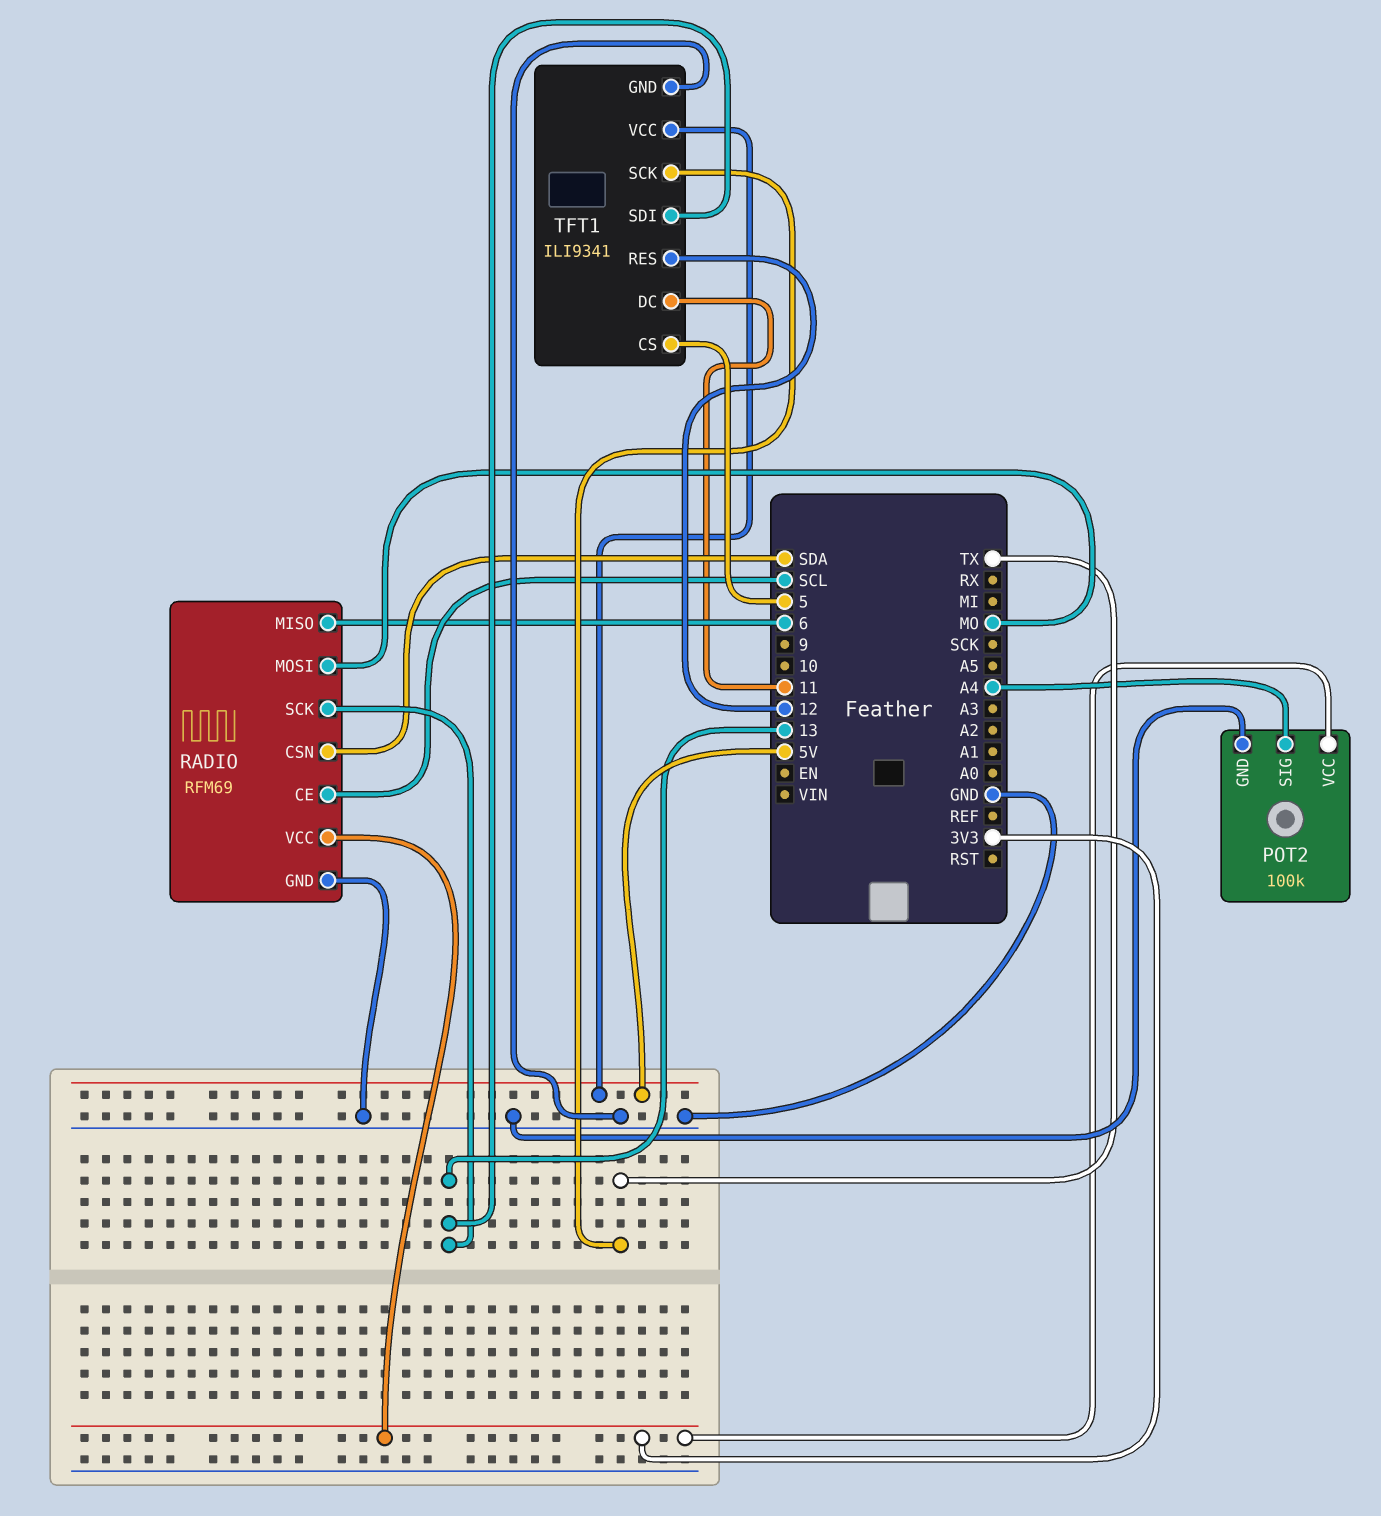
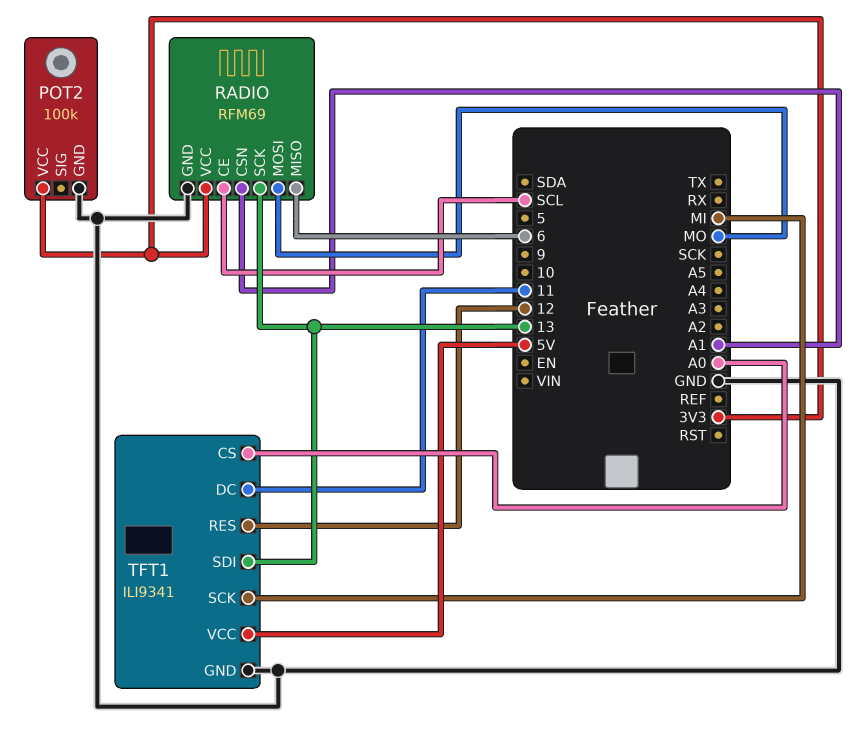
POT2 pin SIG: A4 -> none
RADIO pin CSN: SDA -> A1
TFT1 pin CS: 5 -> A0
TFT1 pin SCK: TX -> MI

